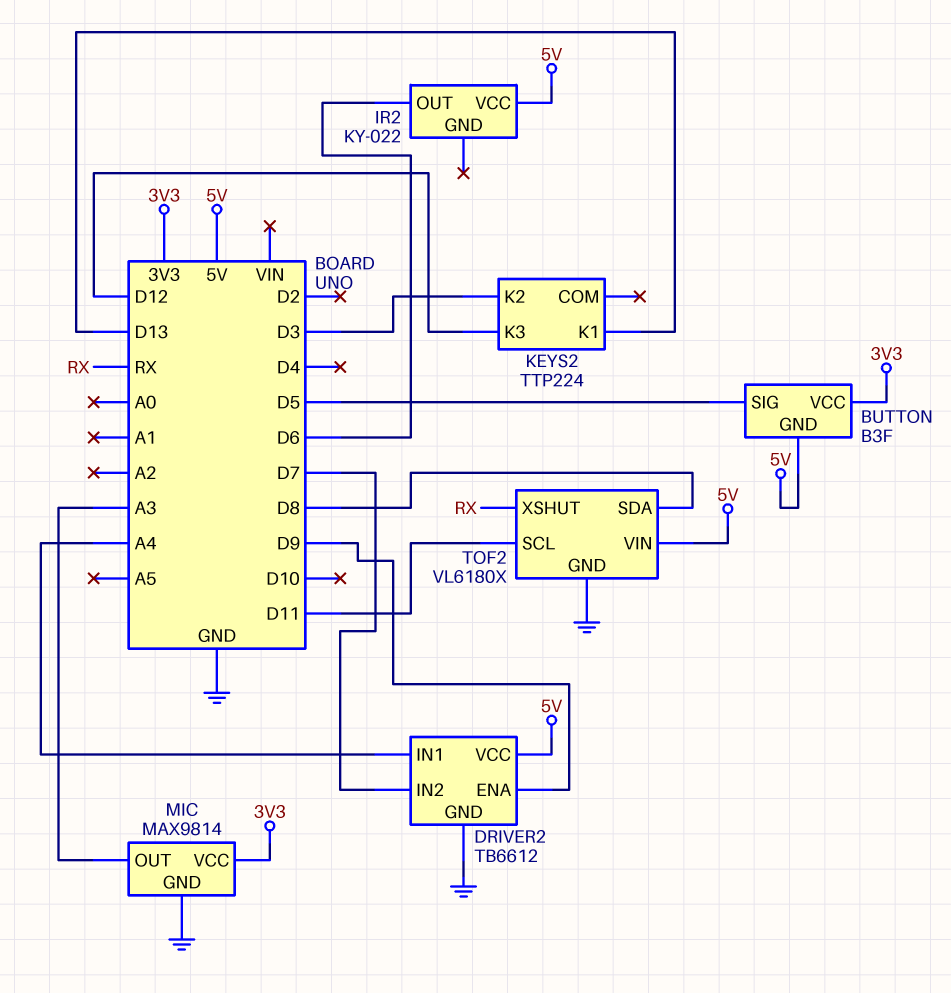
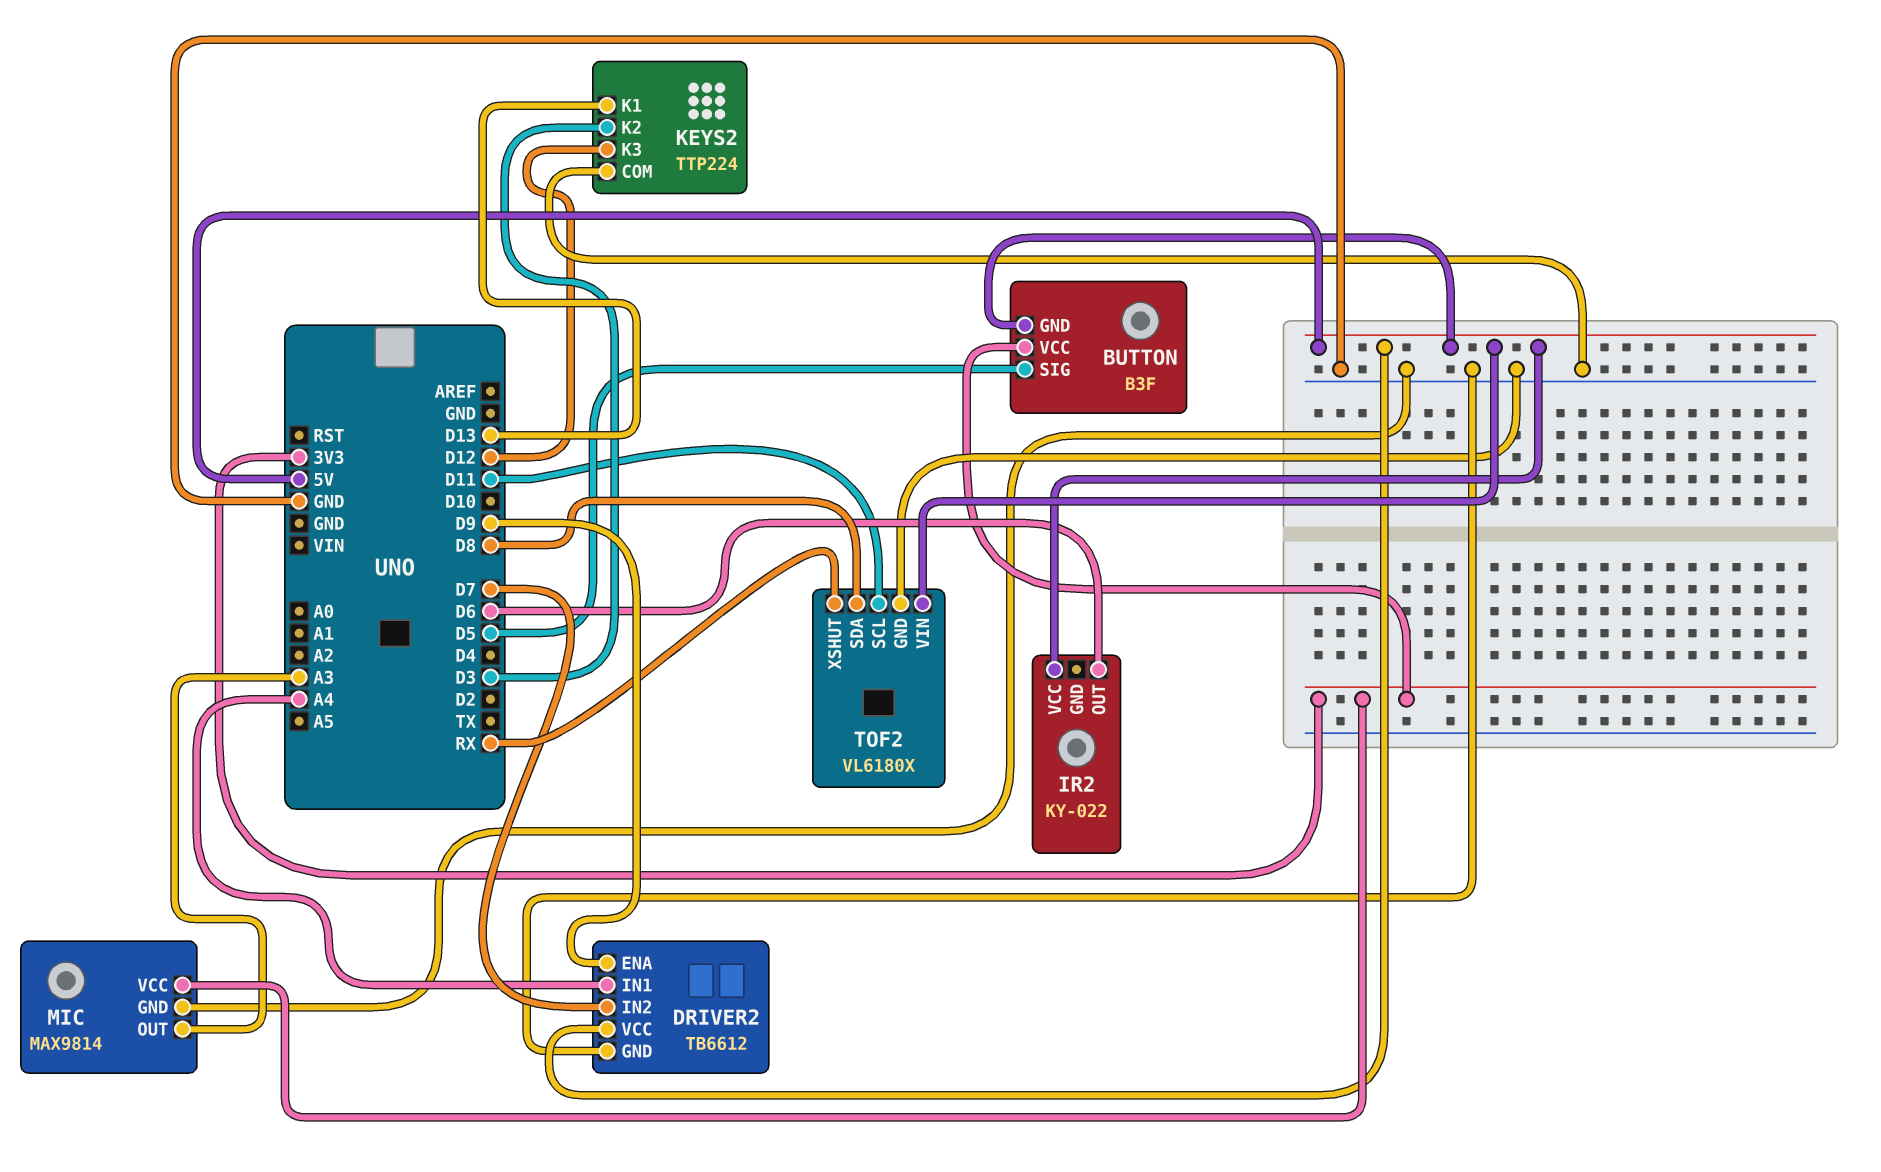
KEYS2 pin COM: none -> GND

